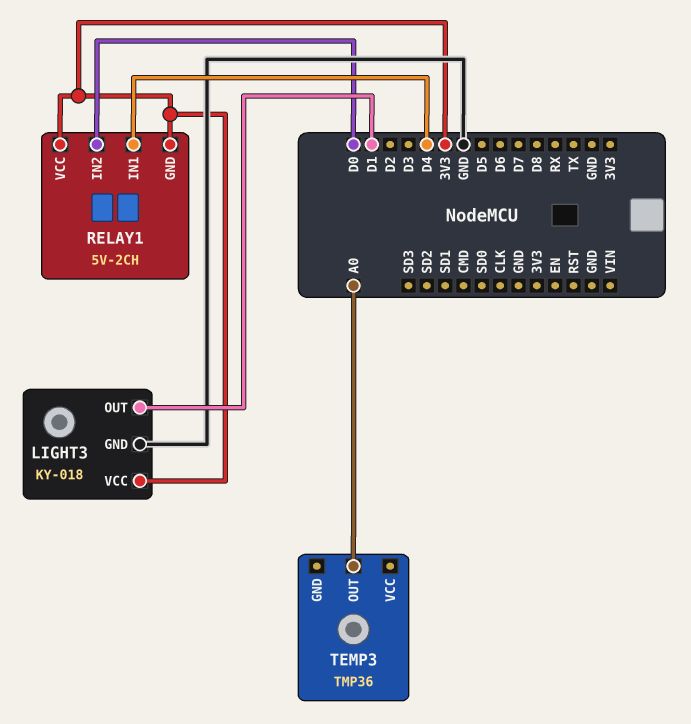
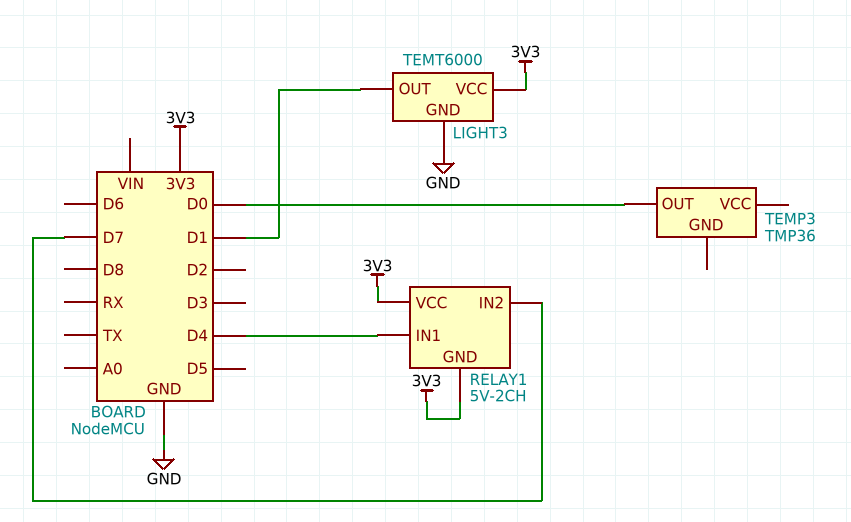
LIGHT3: KY-018 -> TEMT6000
RELAY1 pin IN2: D0 -> D7
TEMP3 pin OUT: A0 -> D0

